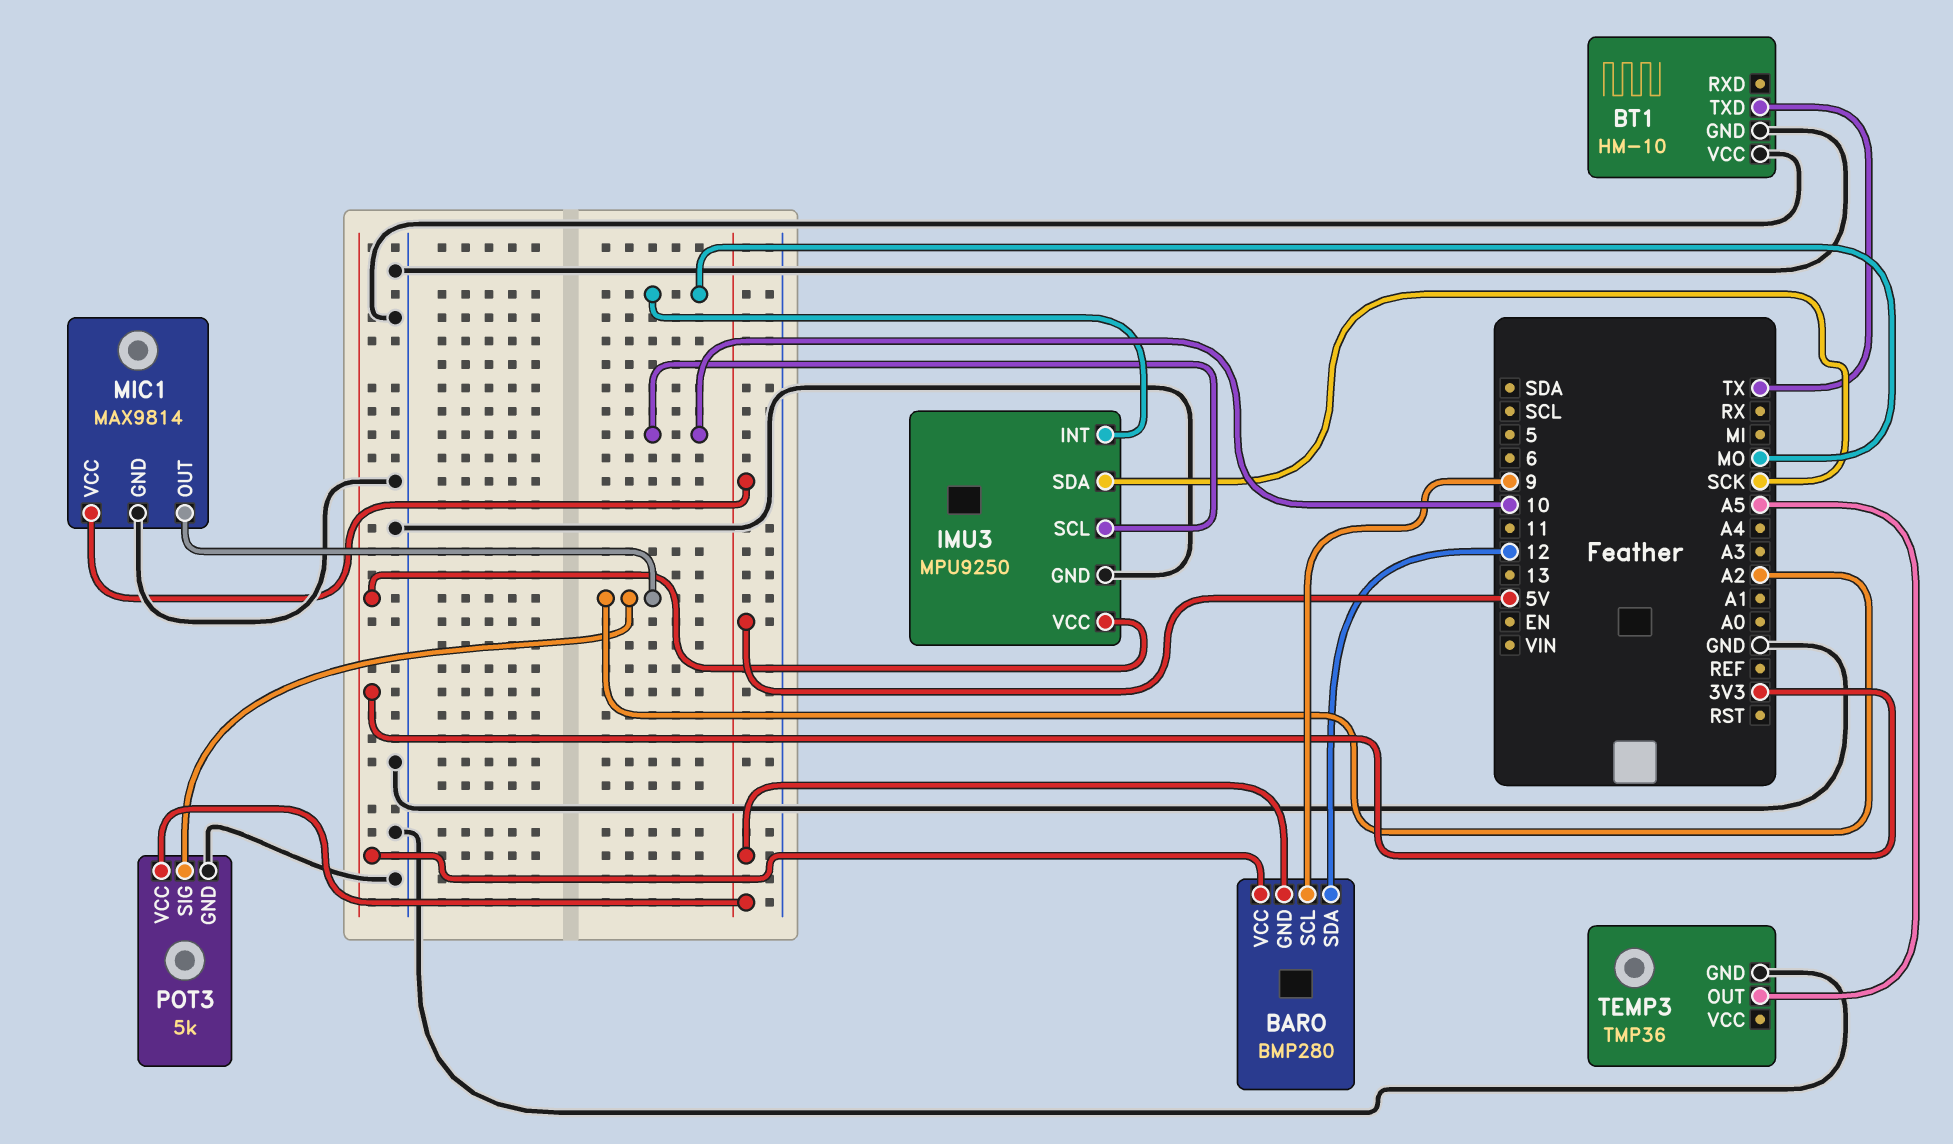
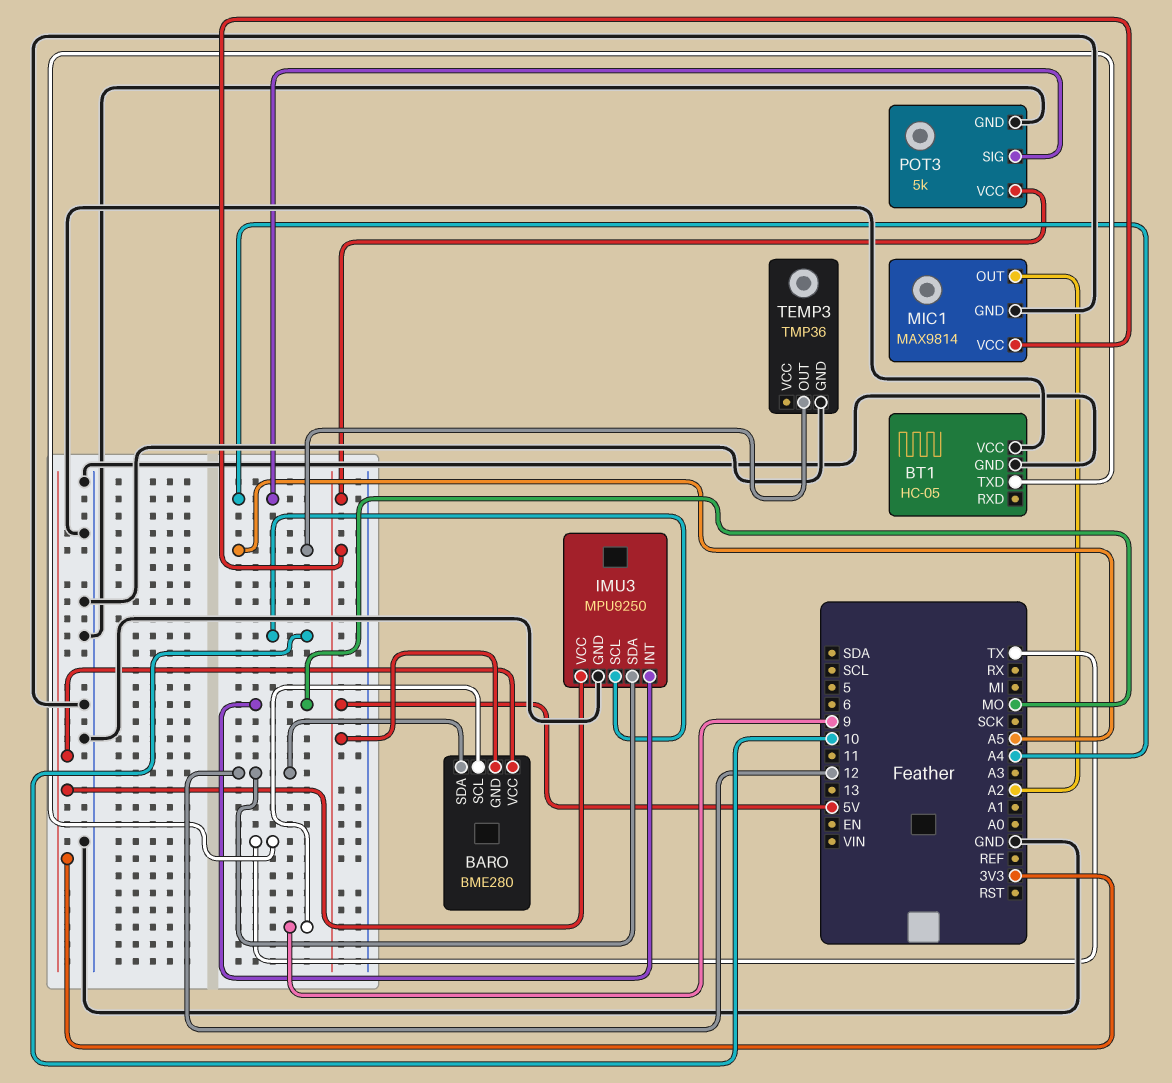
BARO: BMP280 -> BME280
BT1: HM-10 -> HC-05
IMU3 pin SDA: SCK -> 12
POT3 pin SIG: A2 -> A4

